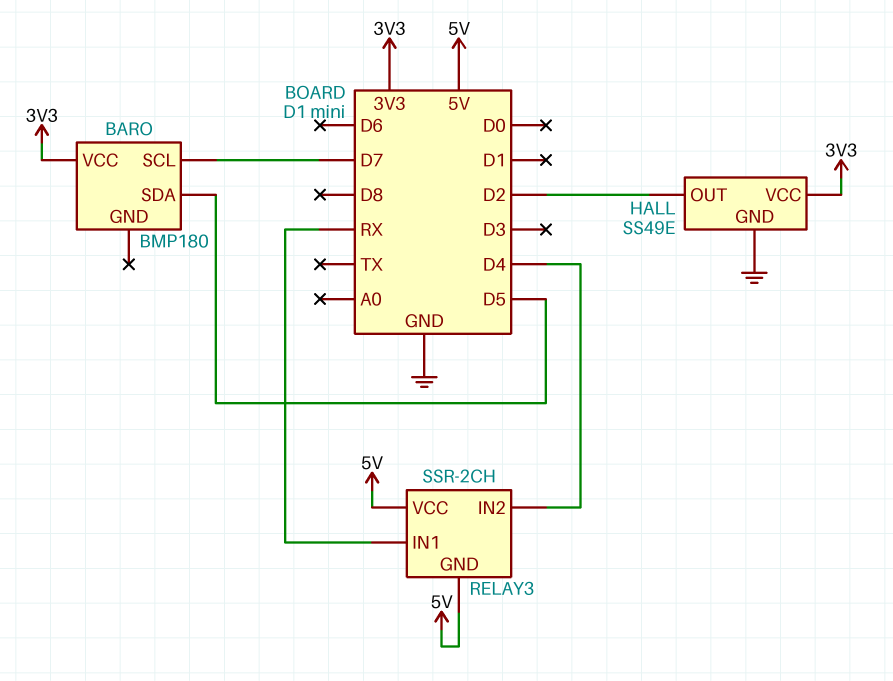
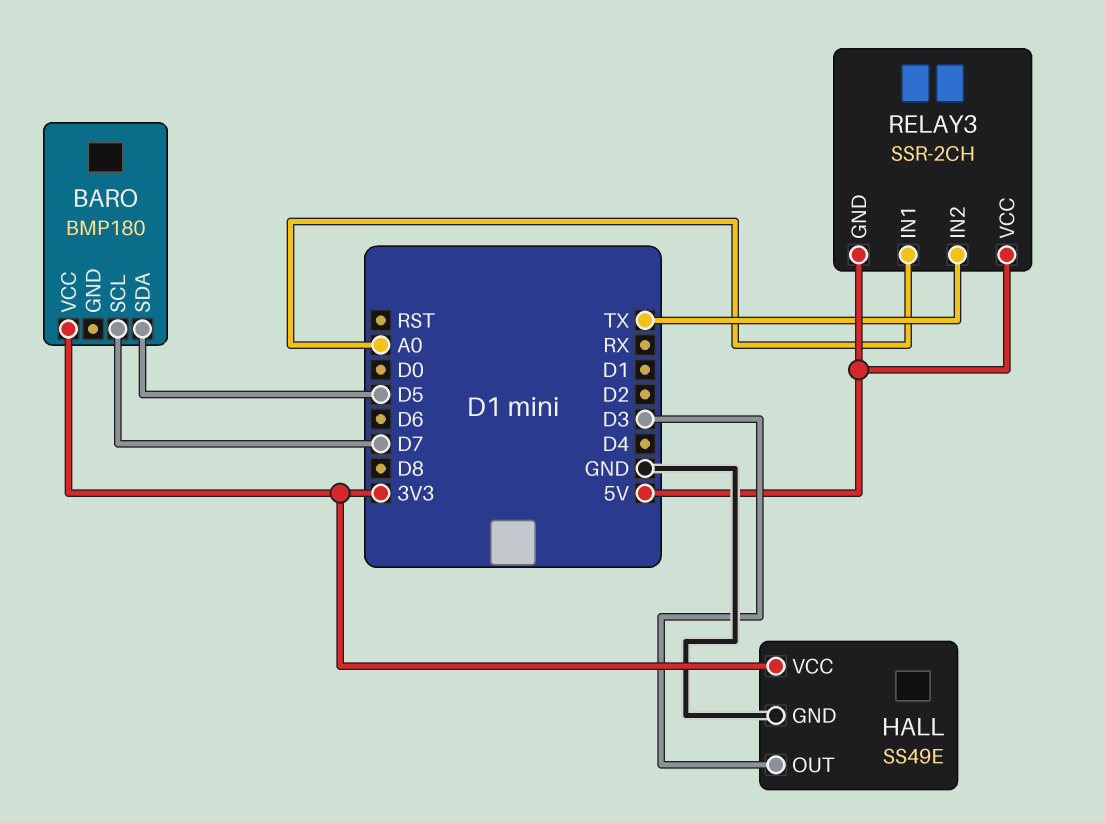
HALL pin OUT: D2 -> D3
RELAY3 pin IN1: RX -> A0
RELAY3 pin IN2: D4 -> TX

